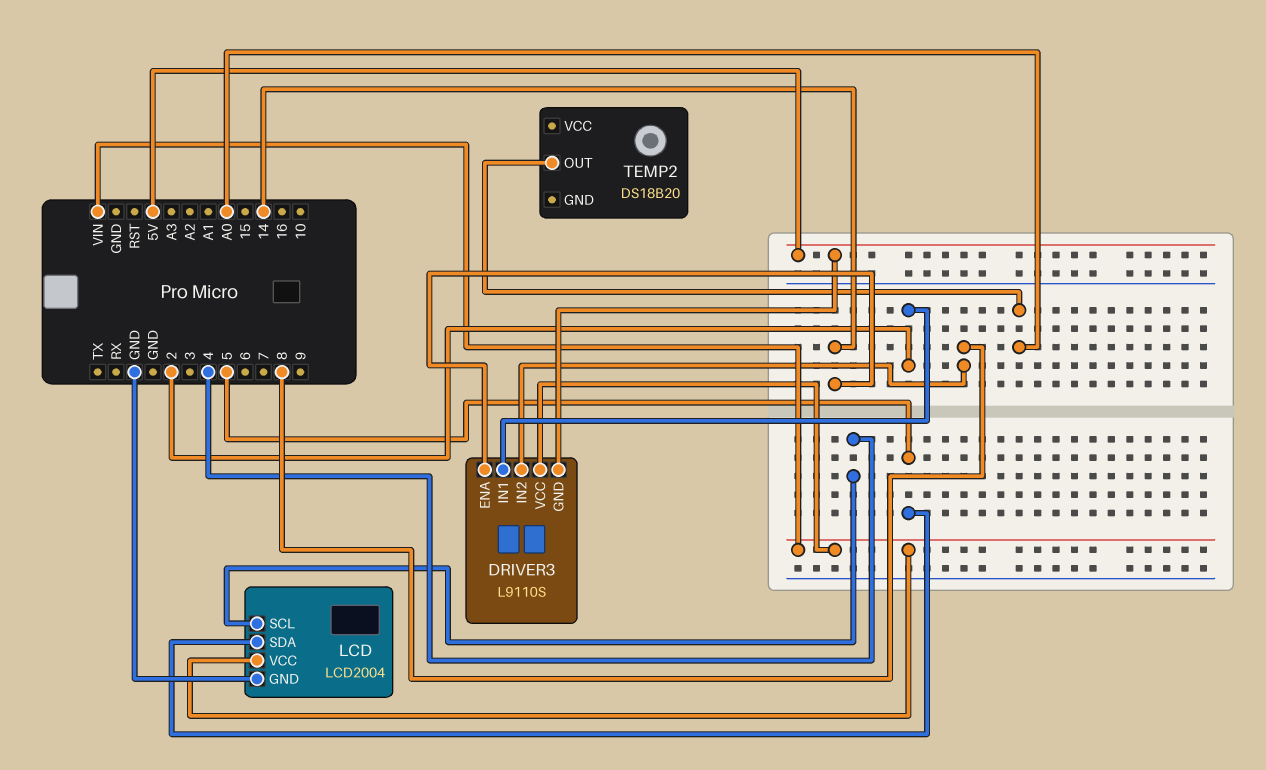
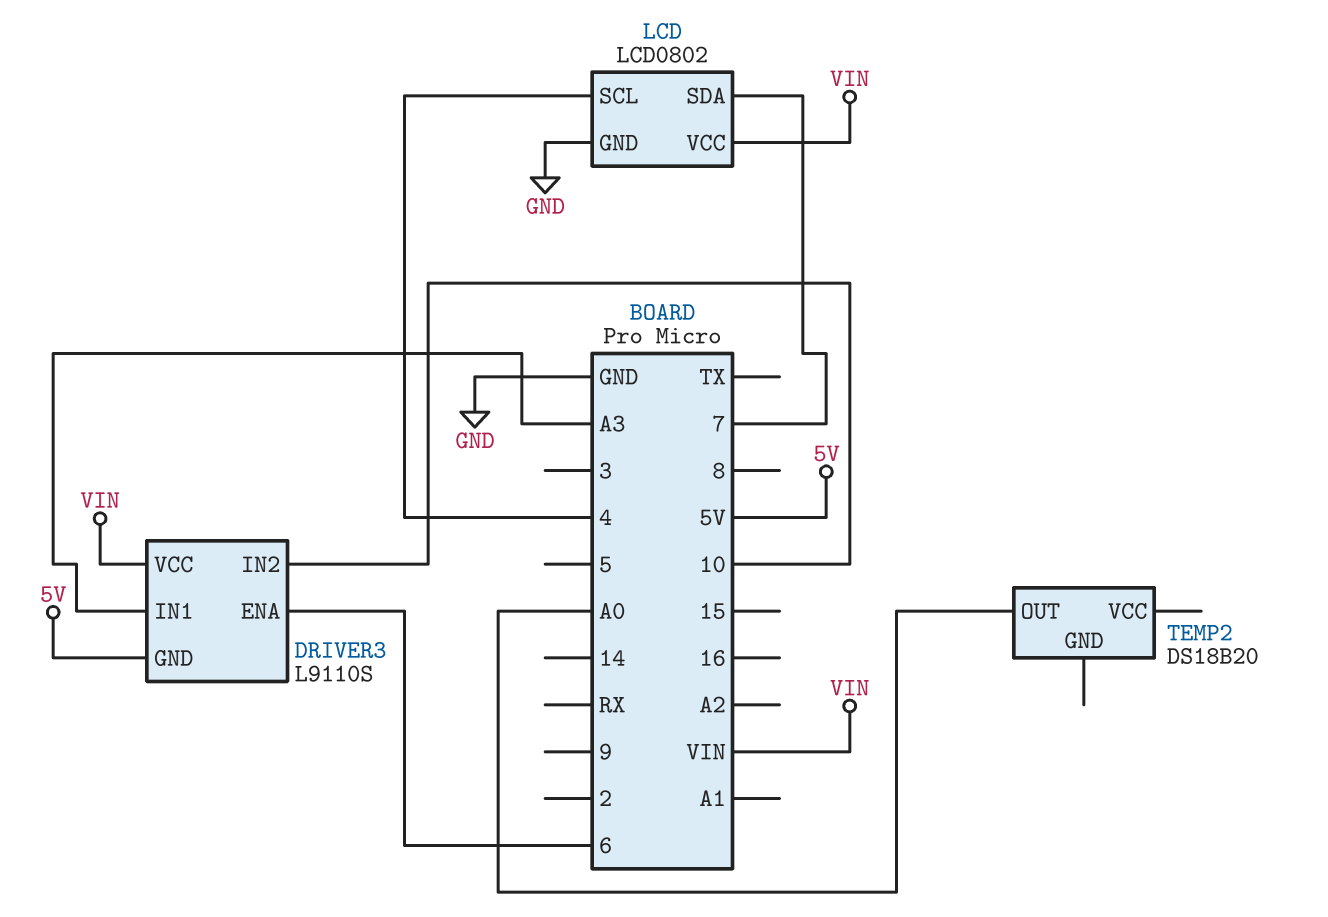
DRIVER3 pin ENA: 14 -> 6
DRIVER3 pin IN1: 2 -> A3
DRIVER3 pin IN2: 8 -> 10
LCD: LCD2004 -> LCD0802
LCD pin SDA: 5 -> 7

